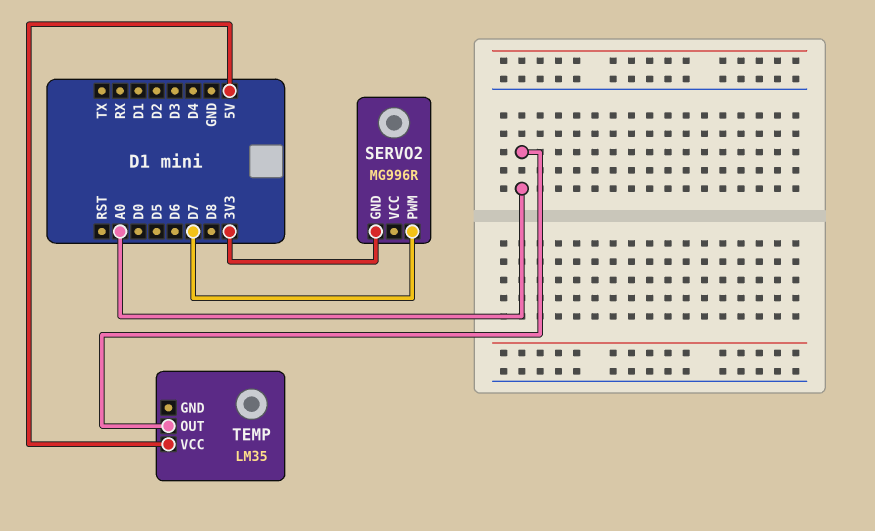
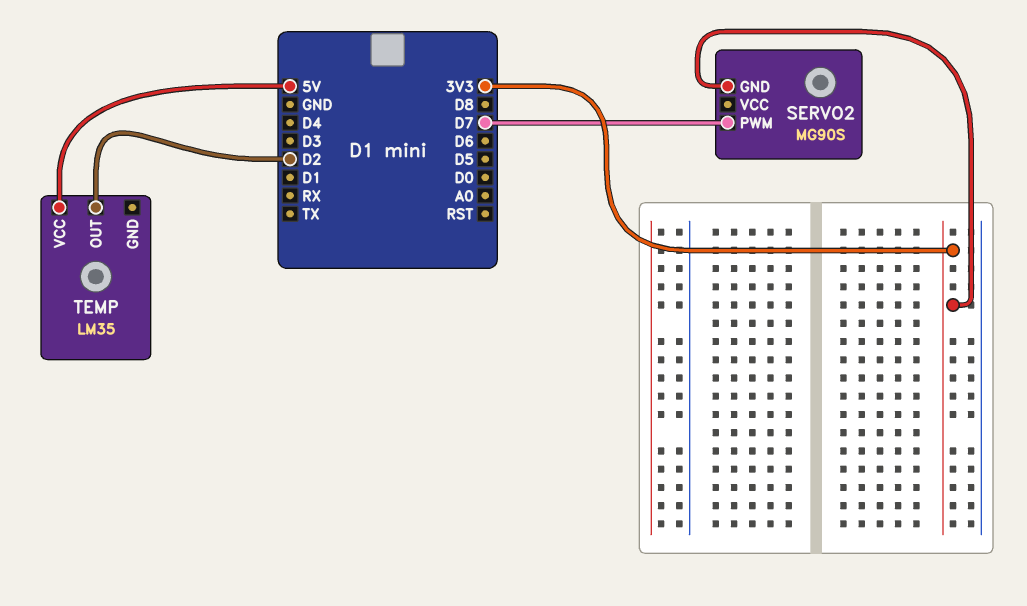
SERVO2: MG996R -> MG90S
TEMP pin OUT: A0 -> D2

